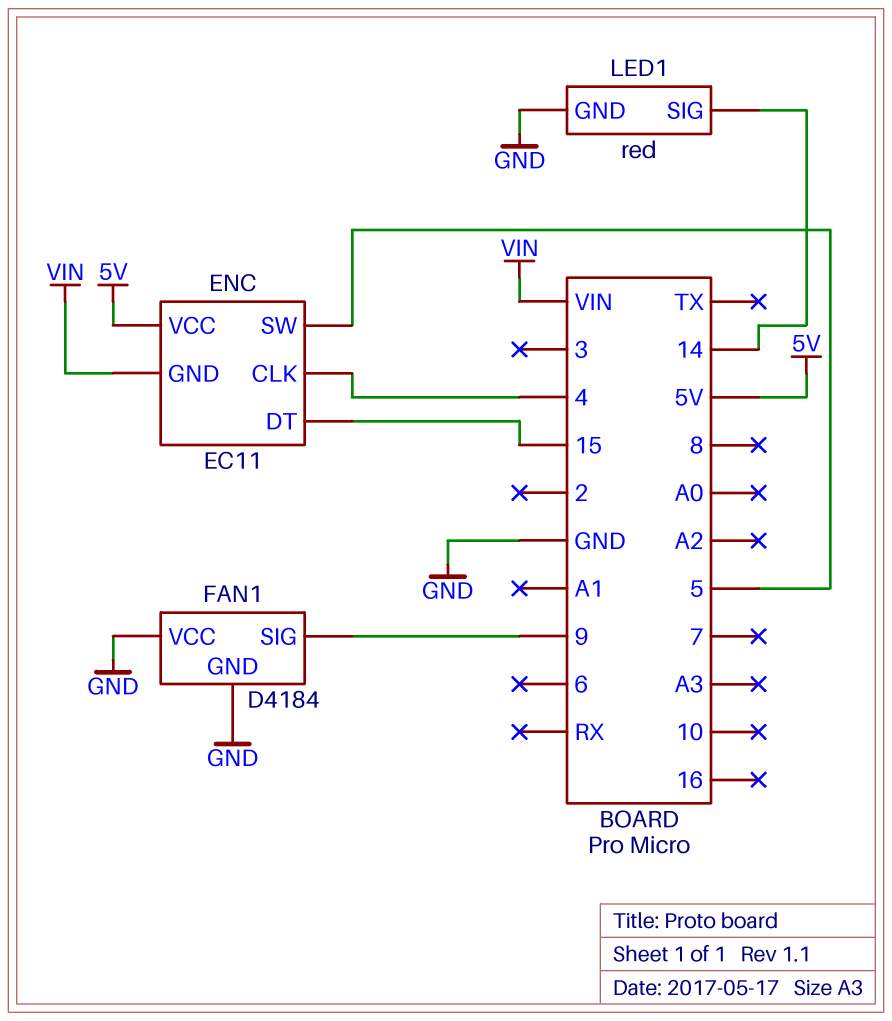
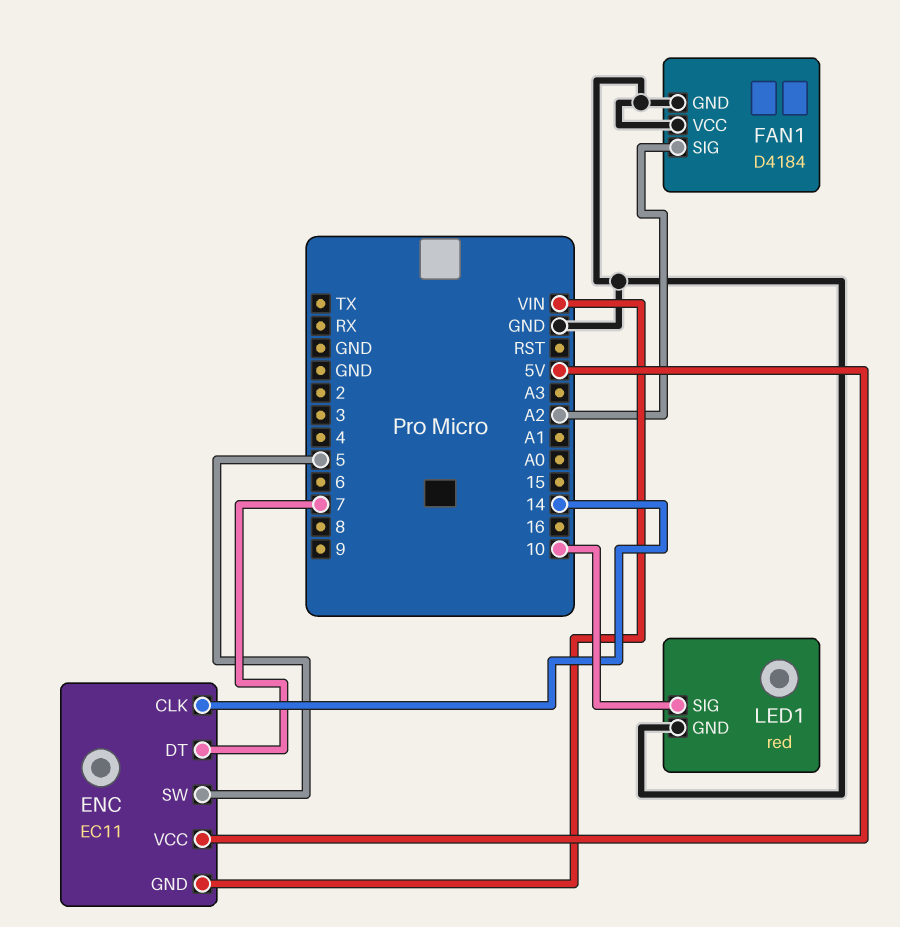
ENC pin CLK: 4 -> 14
ENC pin DT: 15 -> 7
FAN1 pin SIG: 9 -> A2
LED1 pin SIG: 14 -> 10

